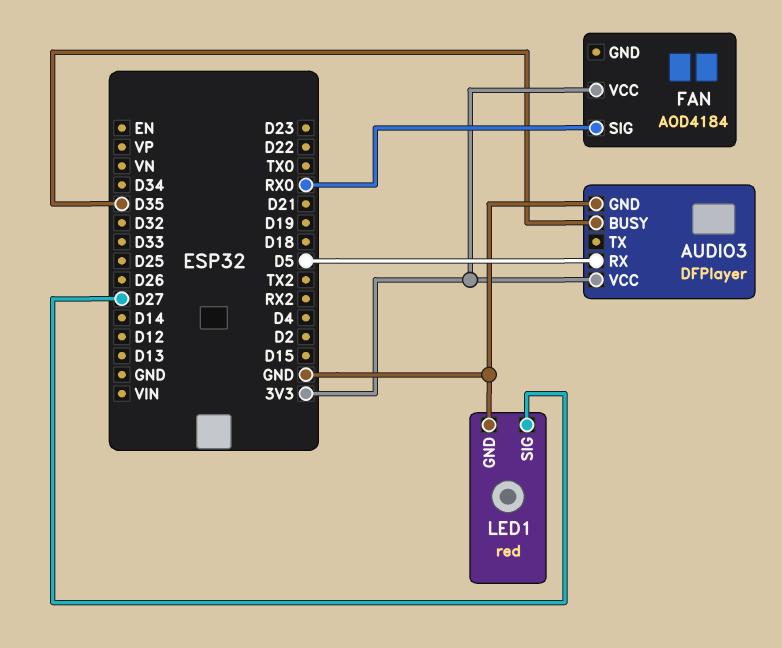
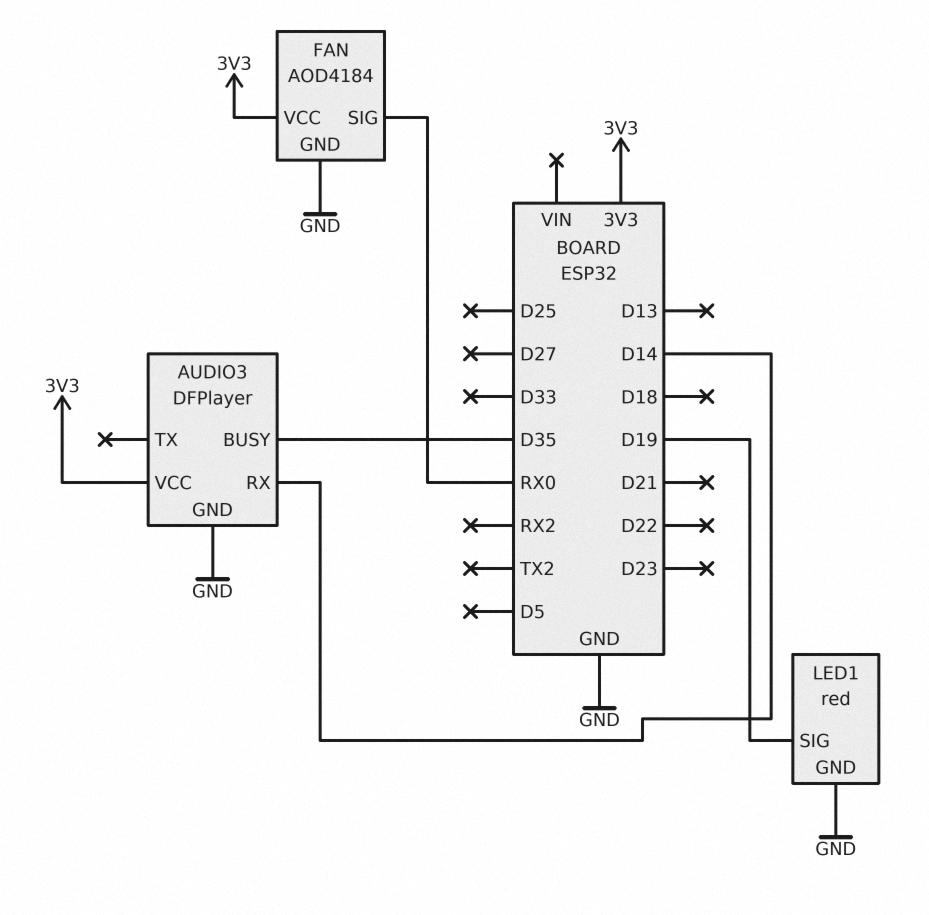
AUDIO3 pin RX: D5 -> D14
FAN pin GND: none -> GND
LED1 pin SIG: D27 -> D19

